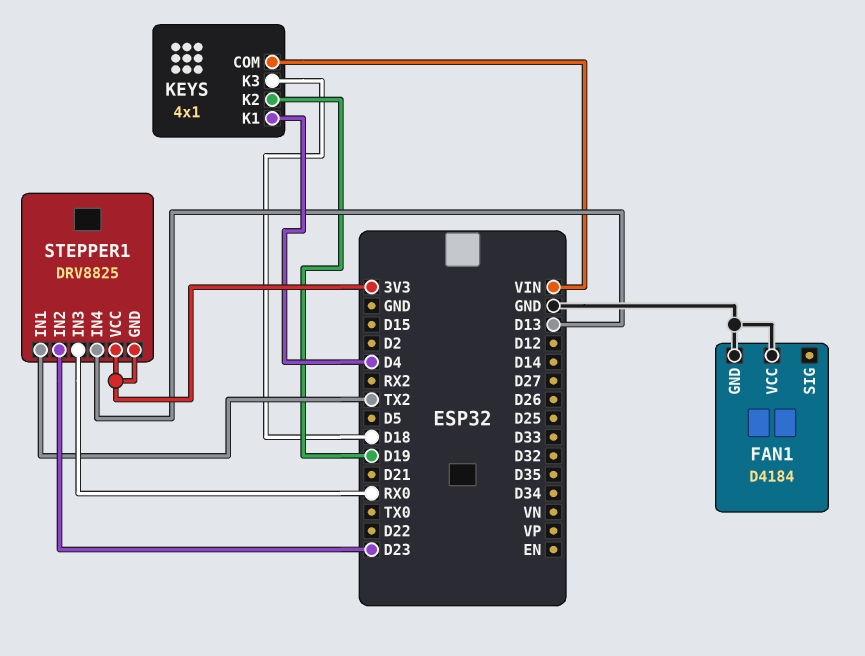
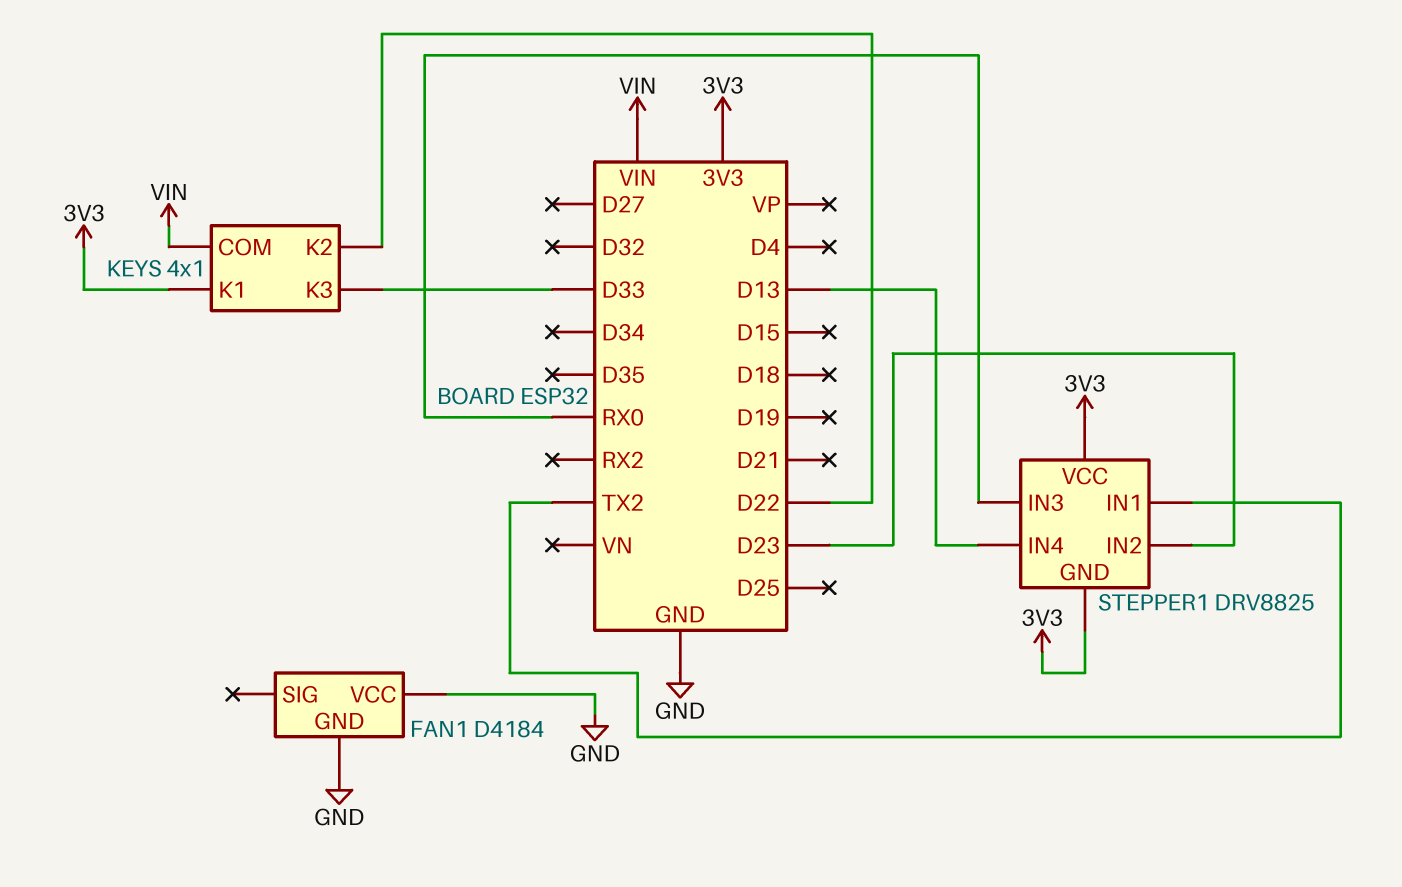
KEYS pin K1: D4 -> 3V3
KEYS pin K2: D19 -> D22
KEYS pin K3: D18 -> D33

